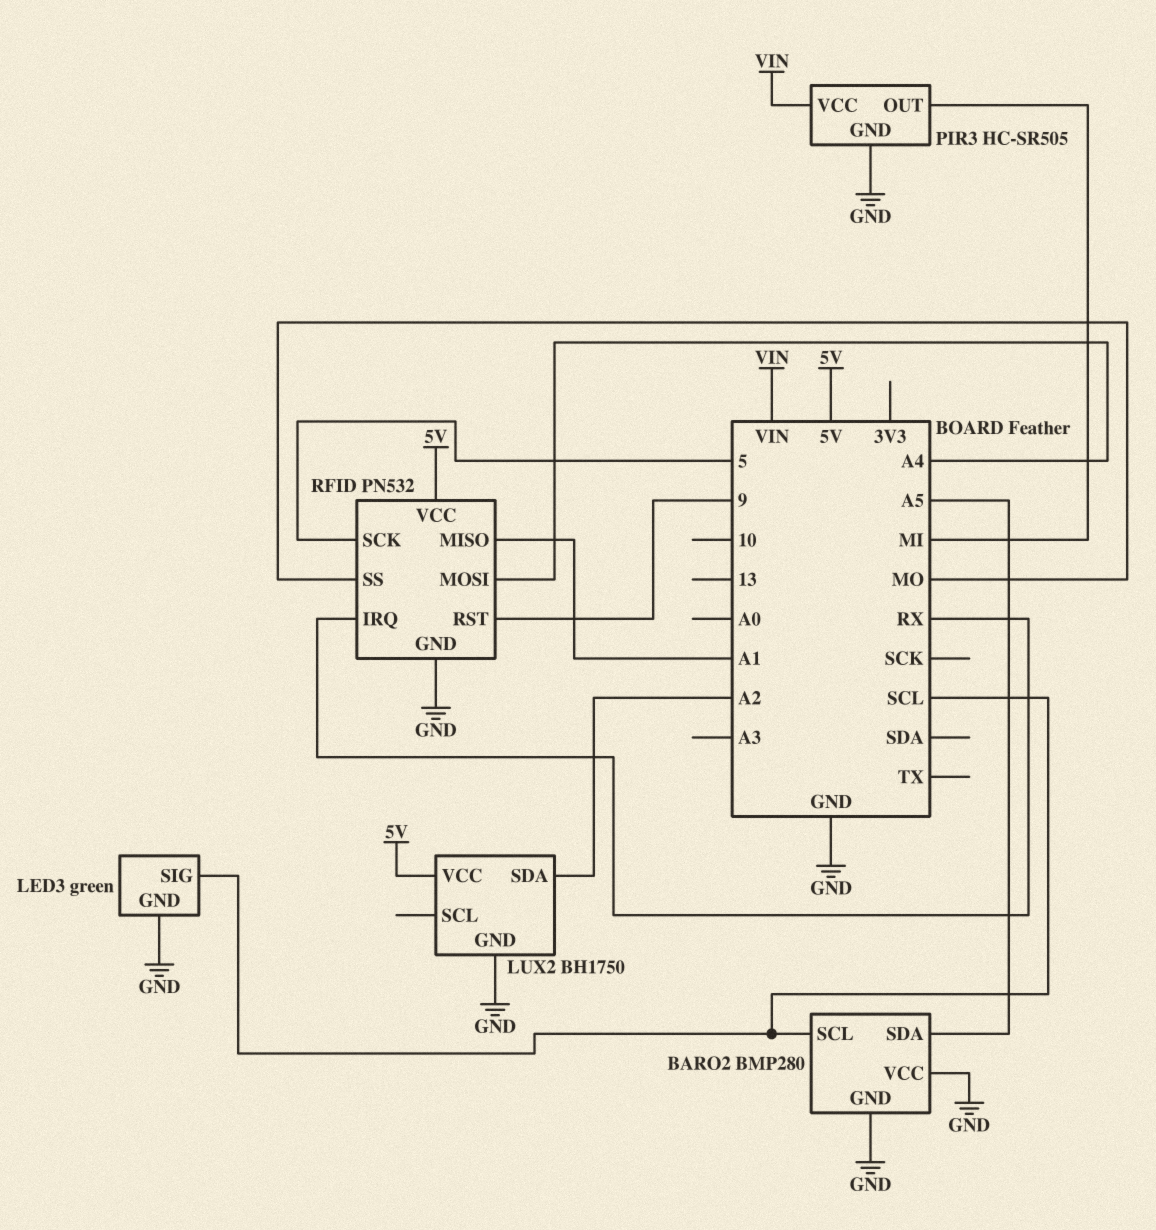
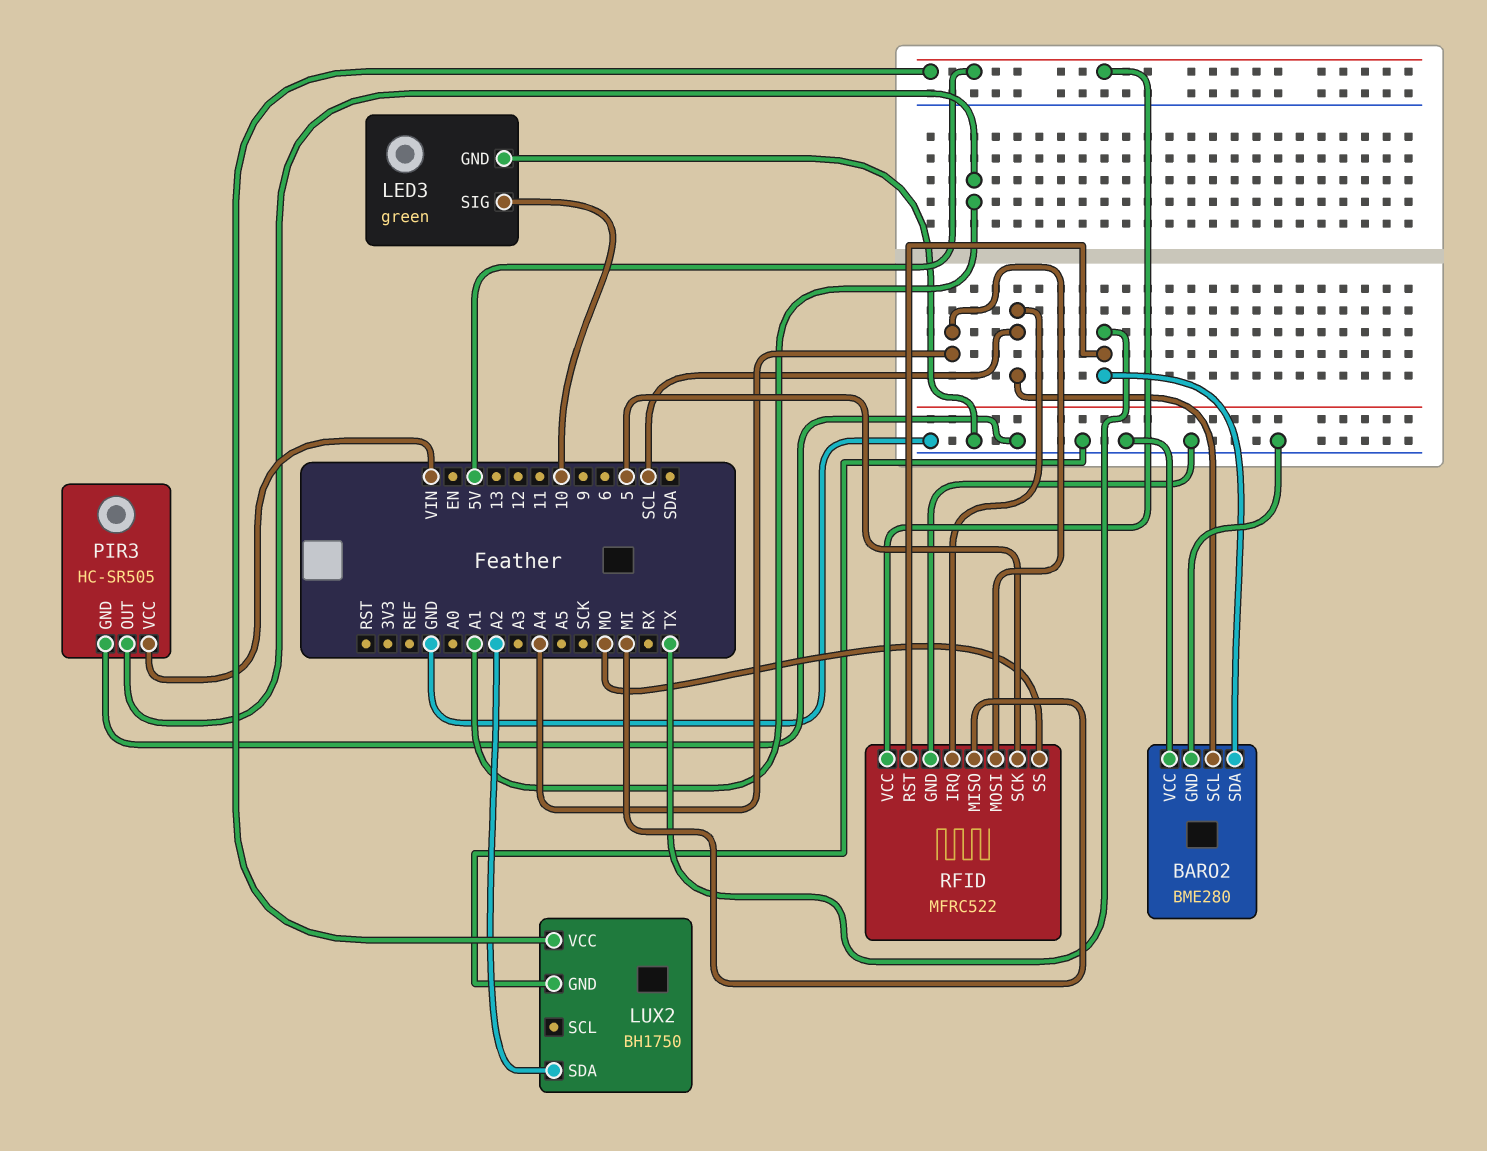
BARO2: BMP280 -> BME280
BARO2 pin SDA: A5 -> TX
LED3 pin SIG: SCL -> 10
PIR3 pin OUT: MI -> A1
RFID: PN532 -> MFRC522
RFID pin IRQ: RX -> SCL
RFID pin MISO: A1 -> MI
RFID pin RST: 9 -> TX

